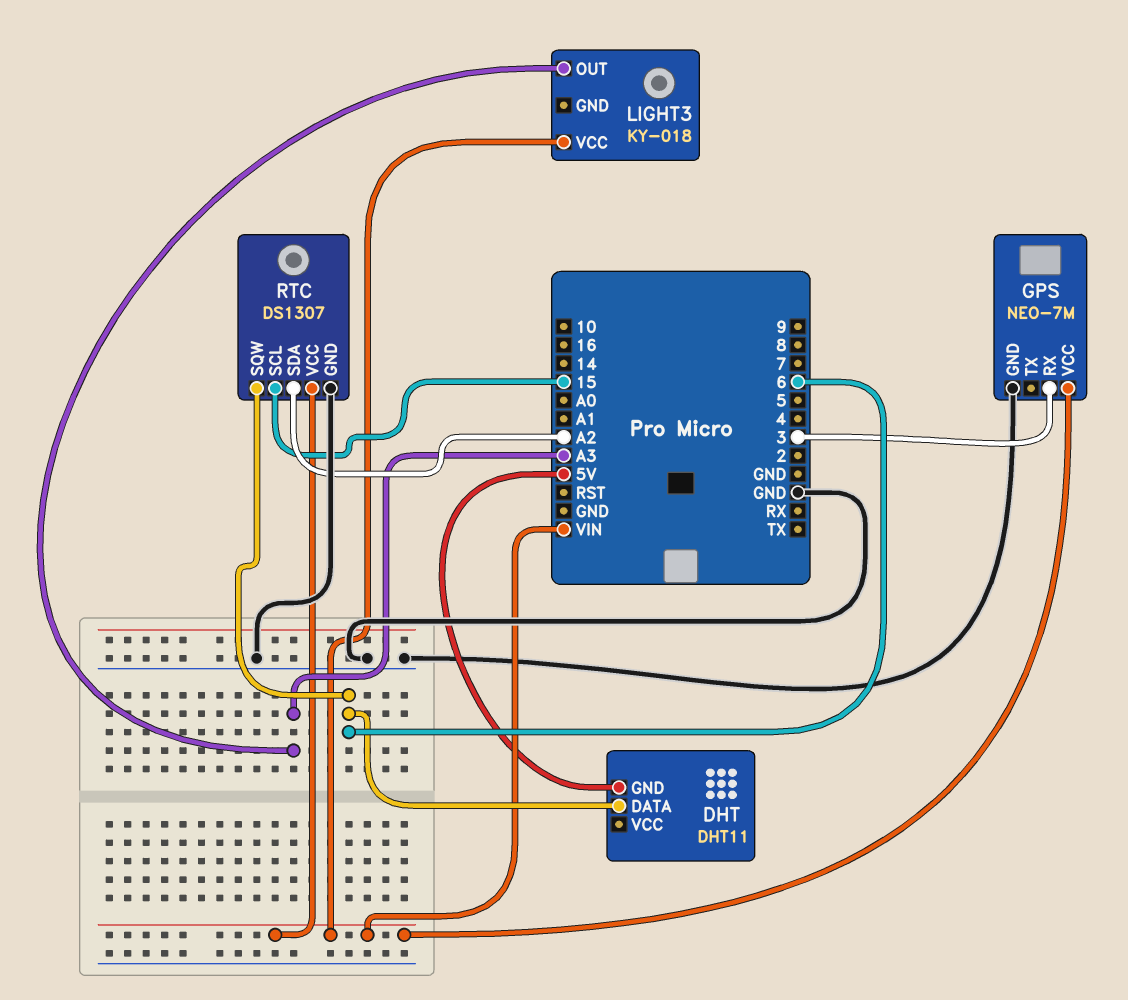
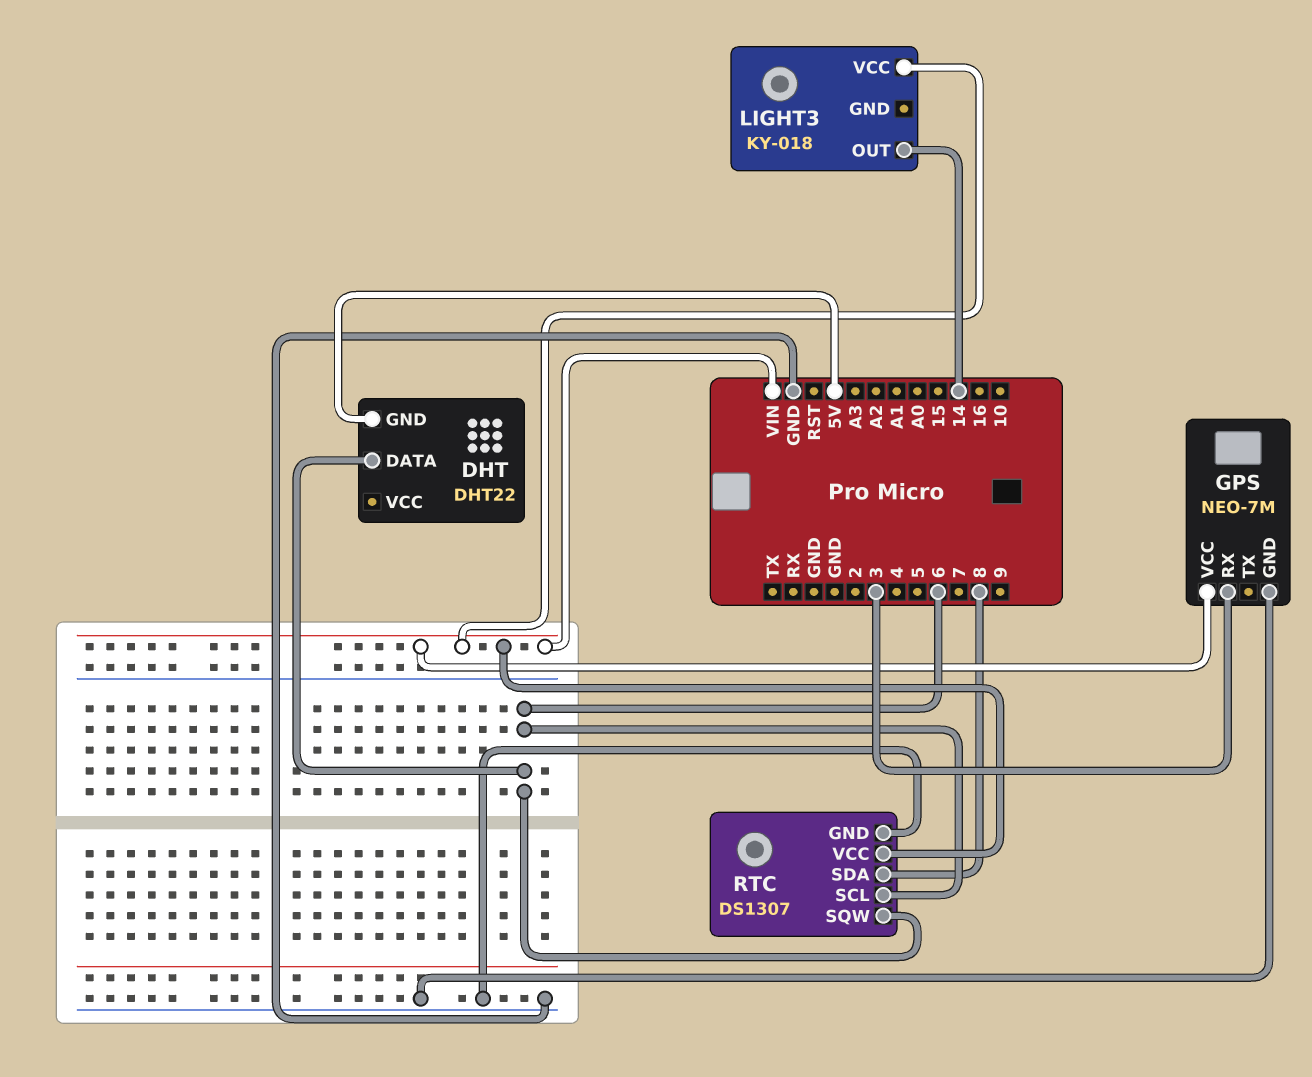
DHT: DHT11 -> DHT22
LIGHT3 pin OUT: A3 -> 14
RTC pin SCL: 15 -> 6
RTC pin SDA: A2 -> 8

